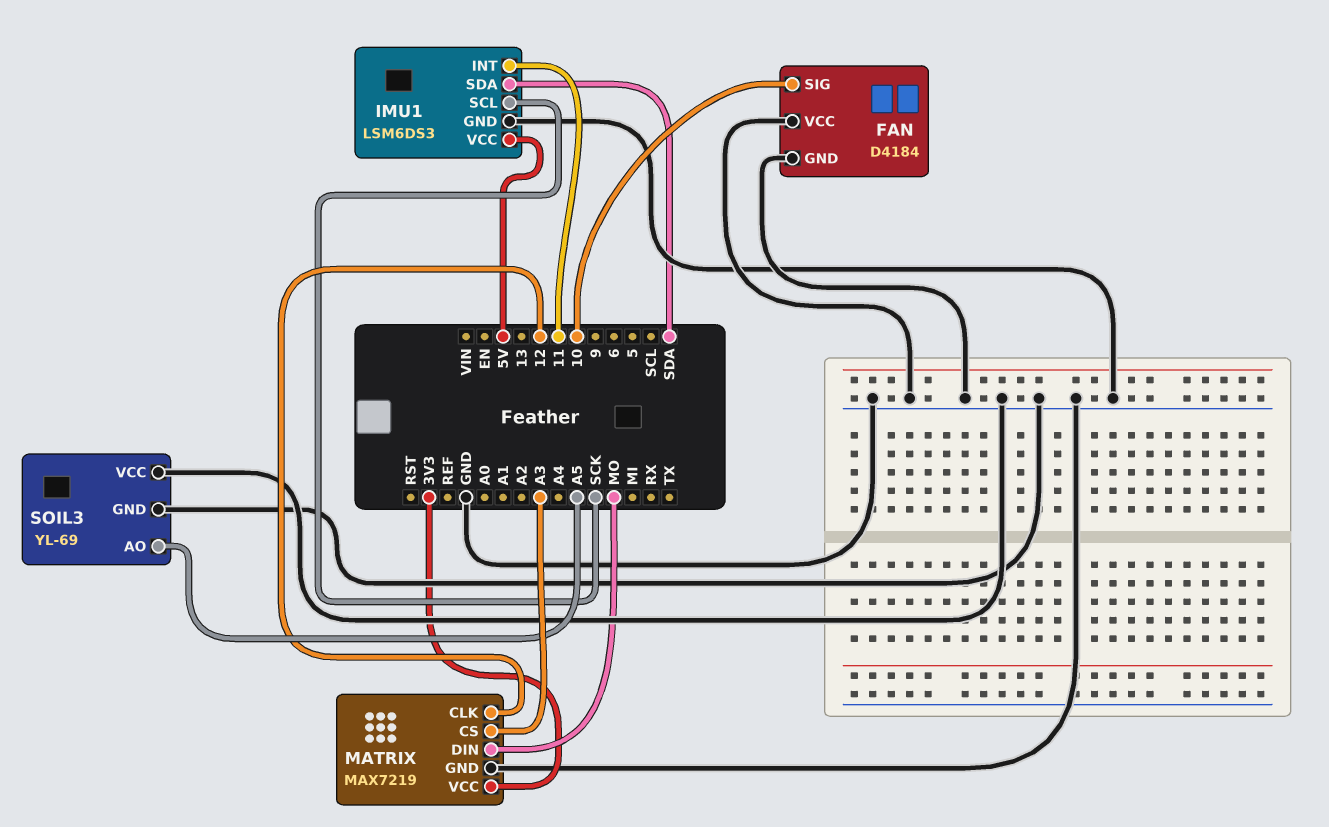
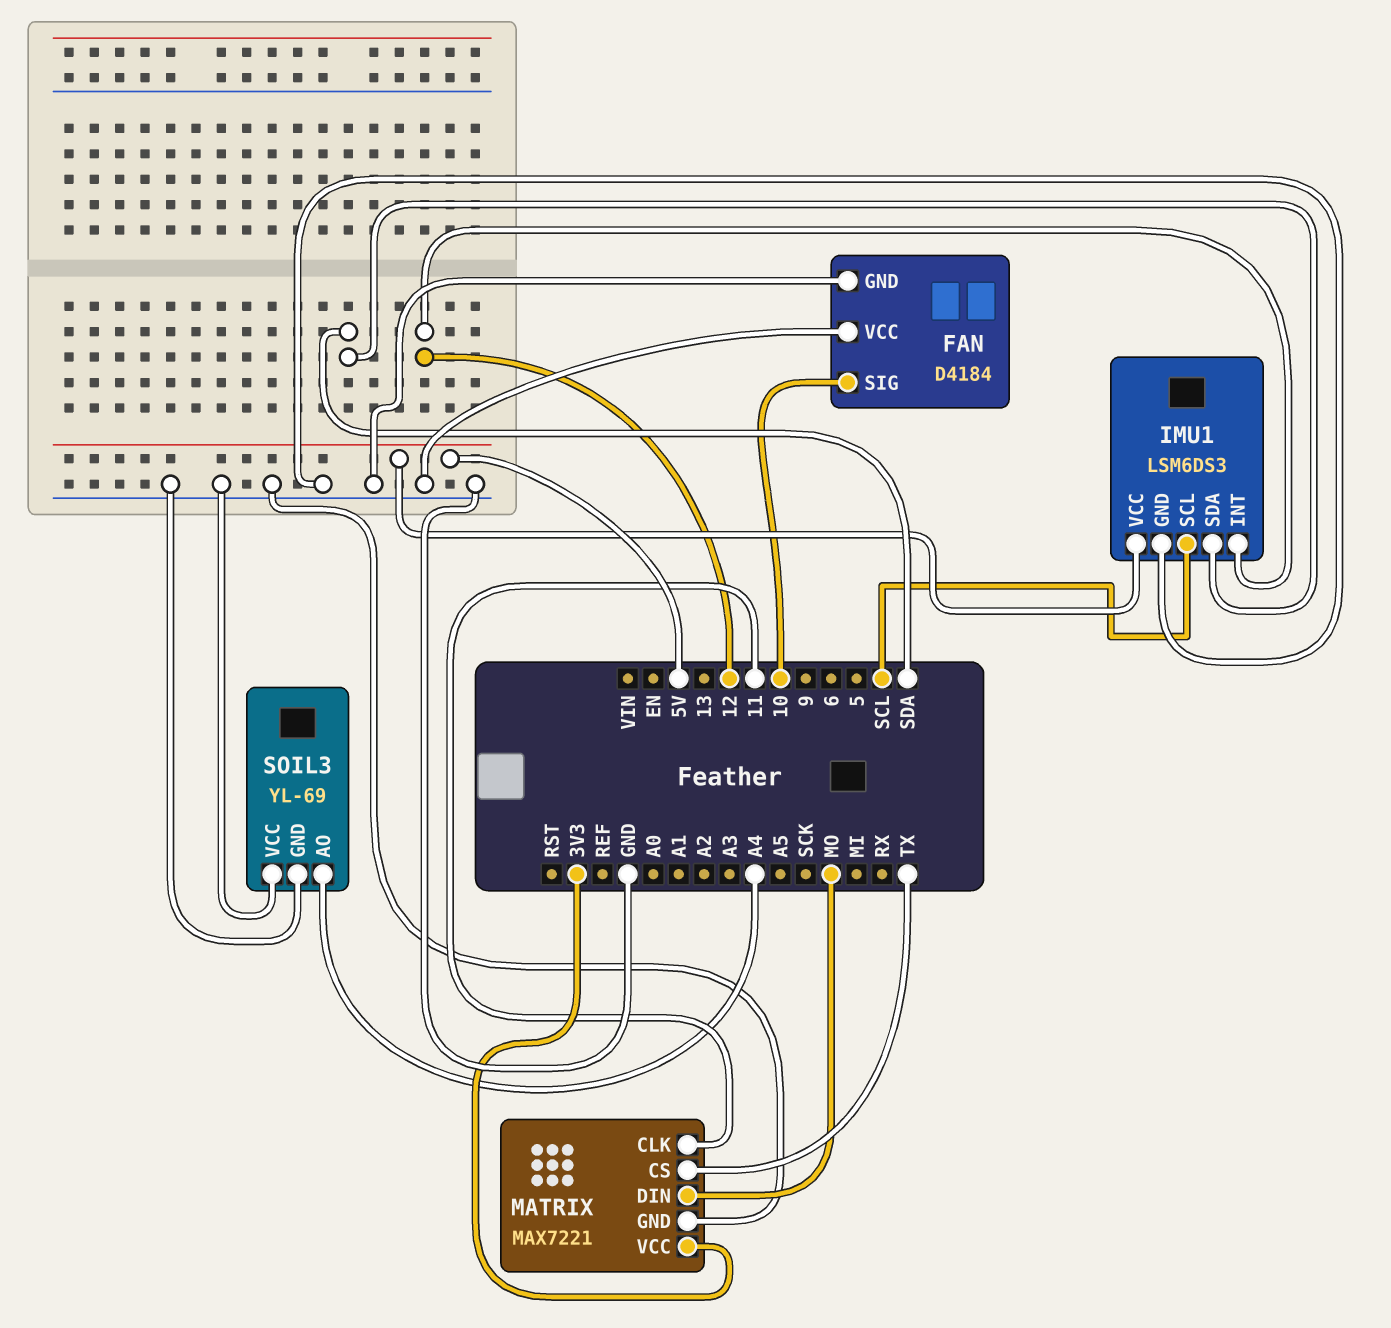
IMU1 pin INT: 11 -> 12
IMU1 pin SCL: SCK -> SCL
MATRIX: MAX7219 -> MAX7221
MATRIX pin CLK: 12 -> 11
MATRIX pin CS: A3 -> TX
SOIL3 pin AO: A5 -> A4

